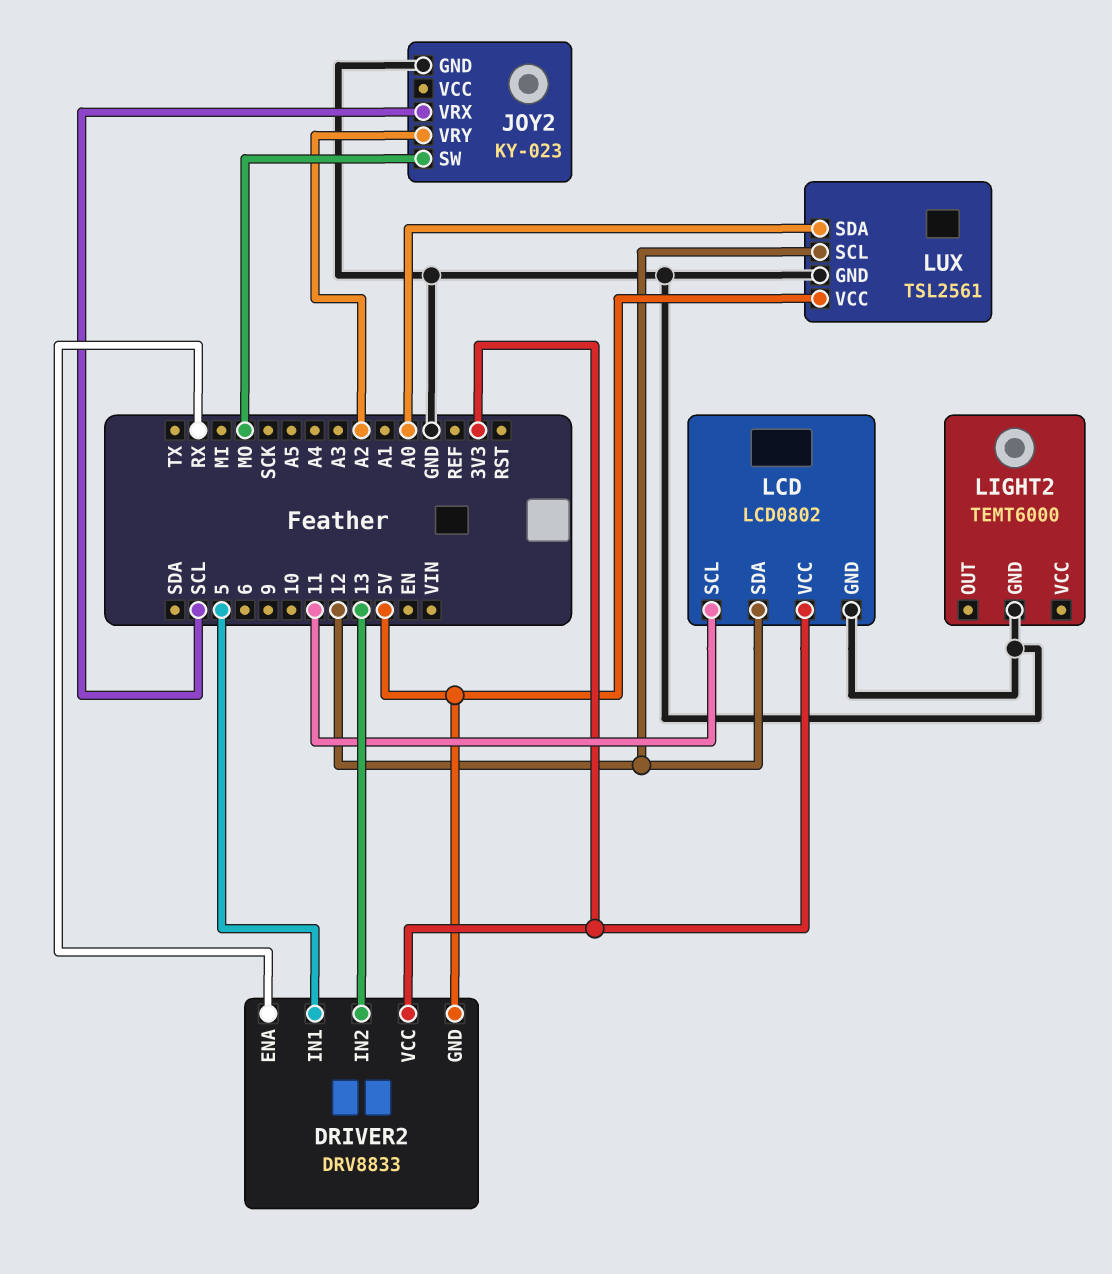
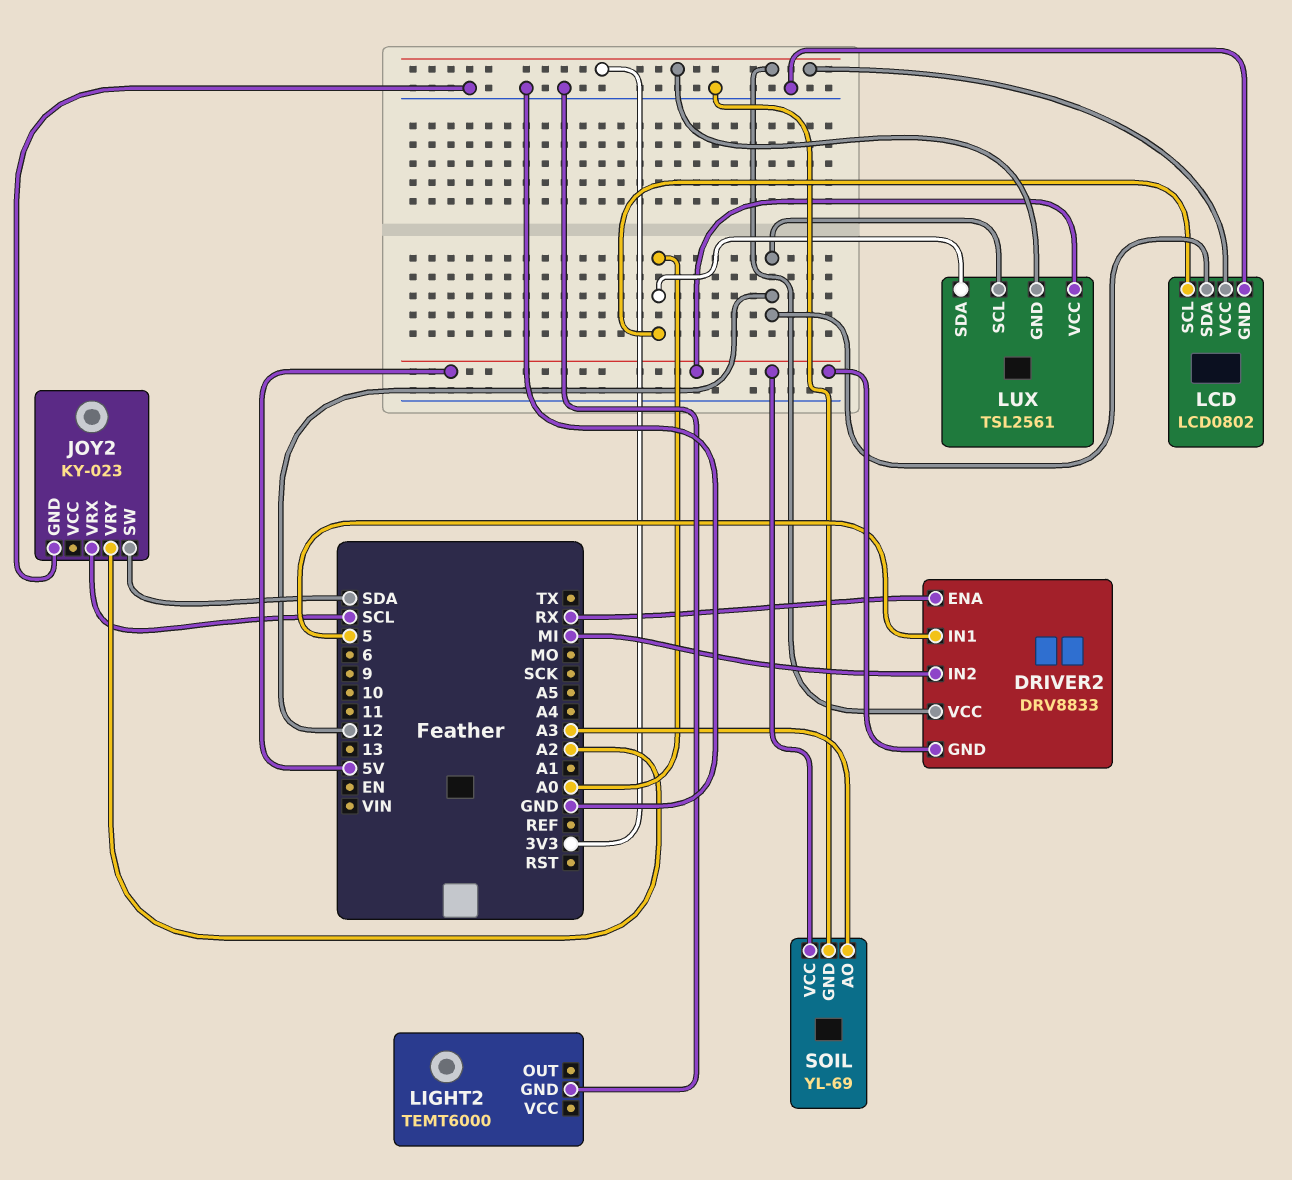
DRIVER2 pin IN2: 13 -> MI
JOY2 pin SW: MO -> SDA
LCD pin SCL: 11 -> A0
LUX pin GND: GND -> 3V3
SOIL: none -> YL-69
SOIL pin AO: none -> A3
SOIL pin GND: none -> GND
SOIL pin VCC: none -> 5V

